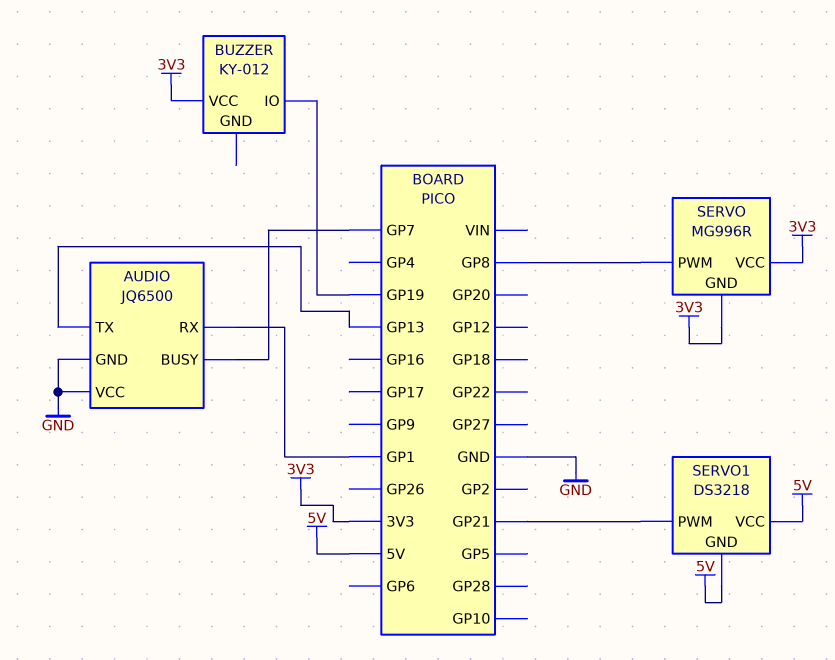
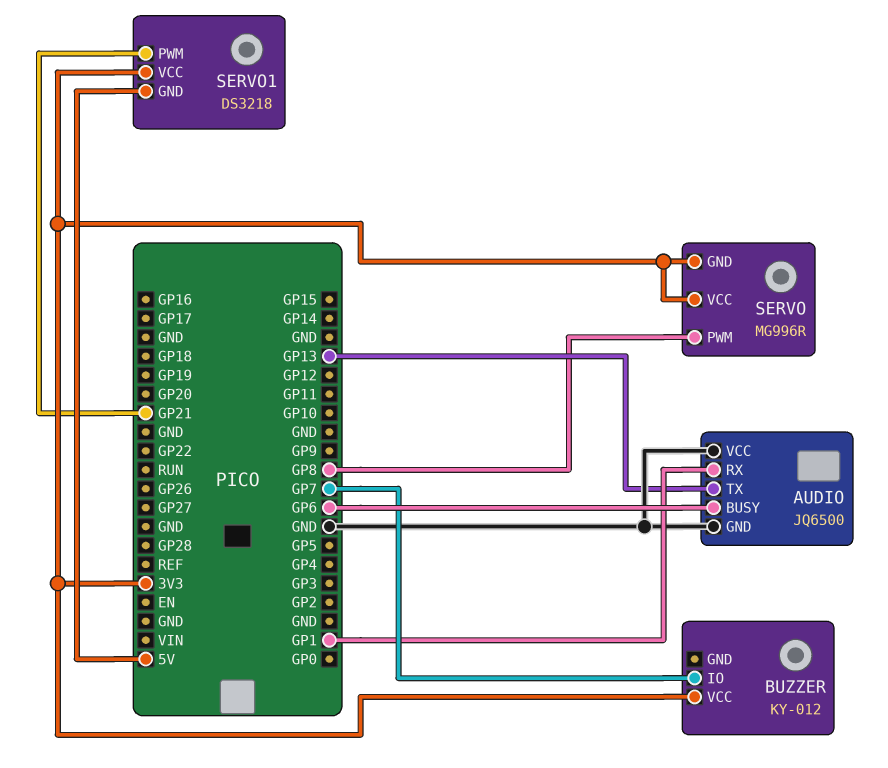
AUDIO pin BUSY: GP7 -> GP6
BUZZER pin IO: GP19 -> GP7
SERVO1 pin VCC: 5V -> 3V3

